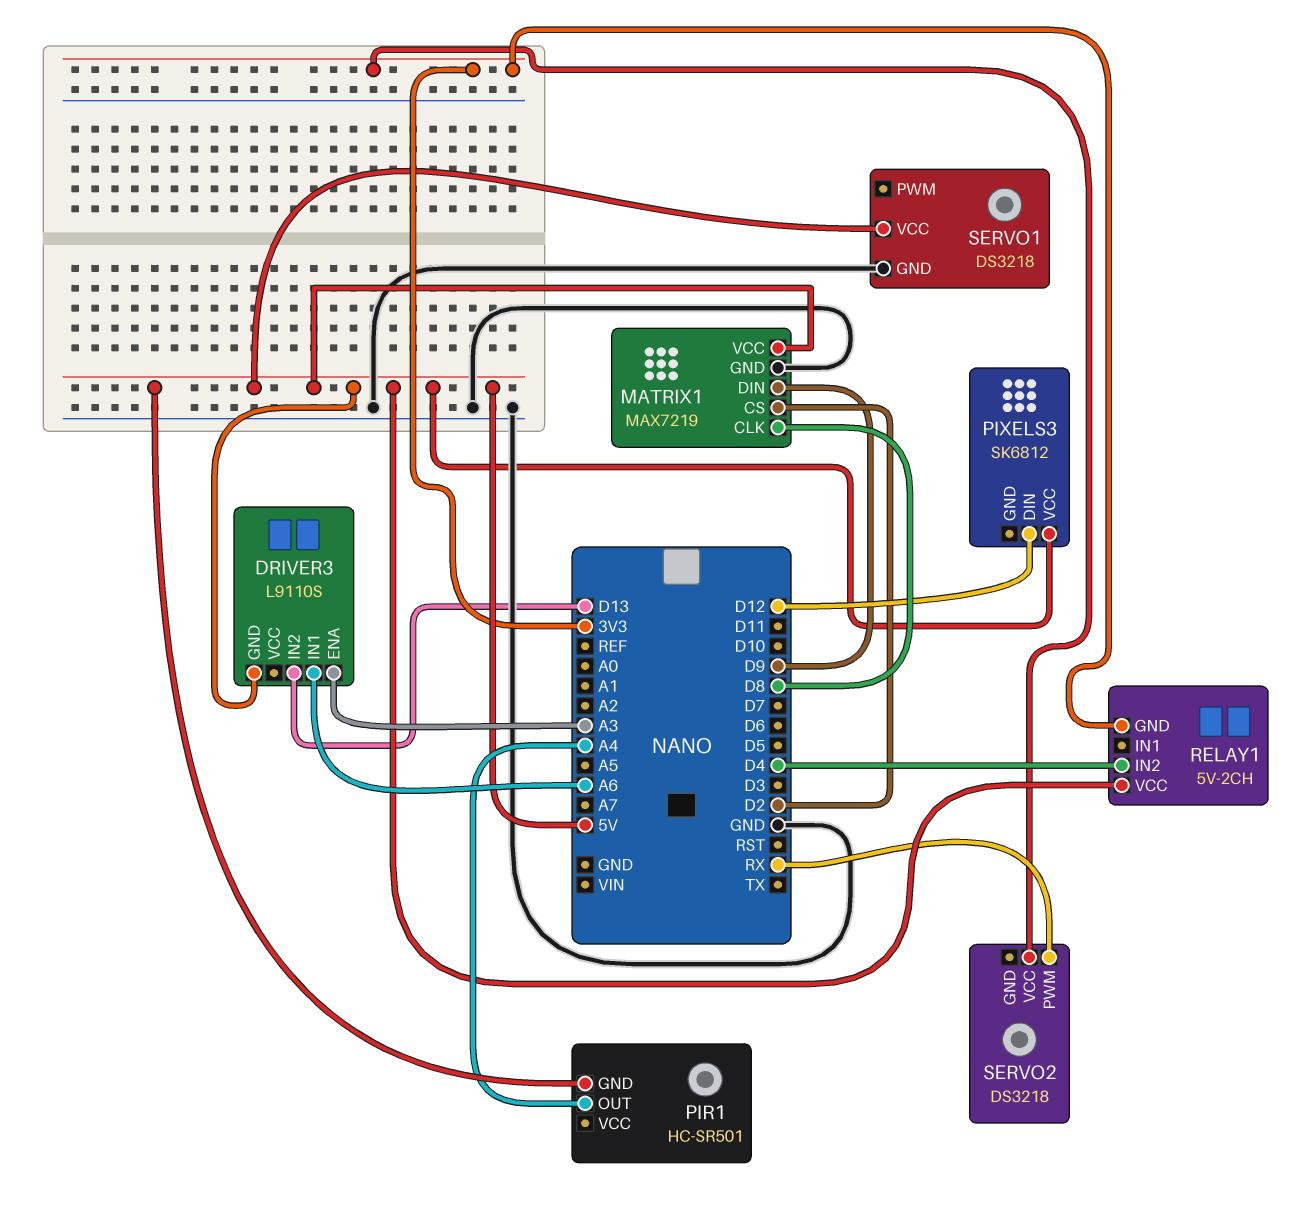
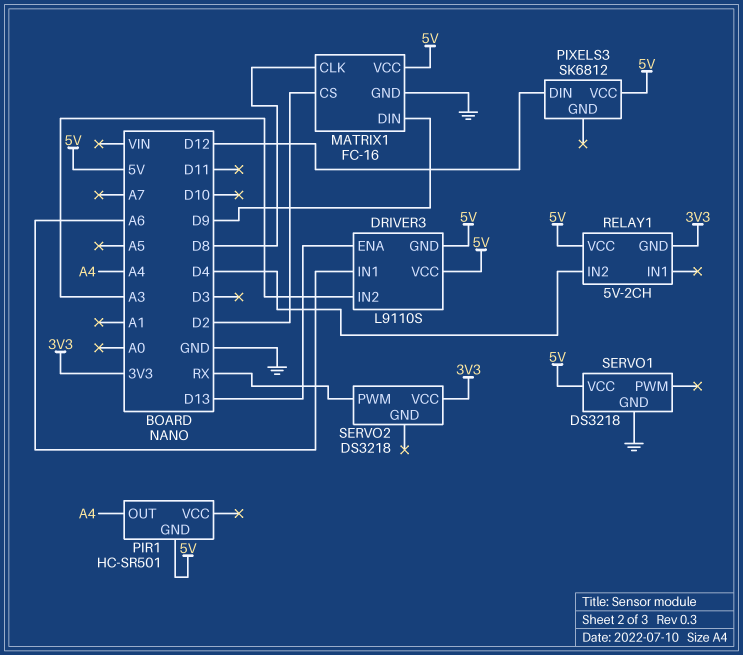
DRIVER3 pin ENA: A3 -> D13
DRIVER3 pin IN2: D13 -> A3
DRIVER3 pin VCC: none -> 5V
MATRIX1: MAX7219 -> FC-16

